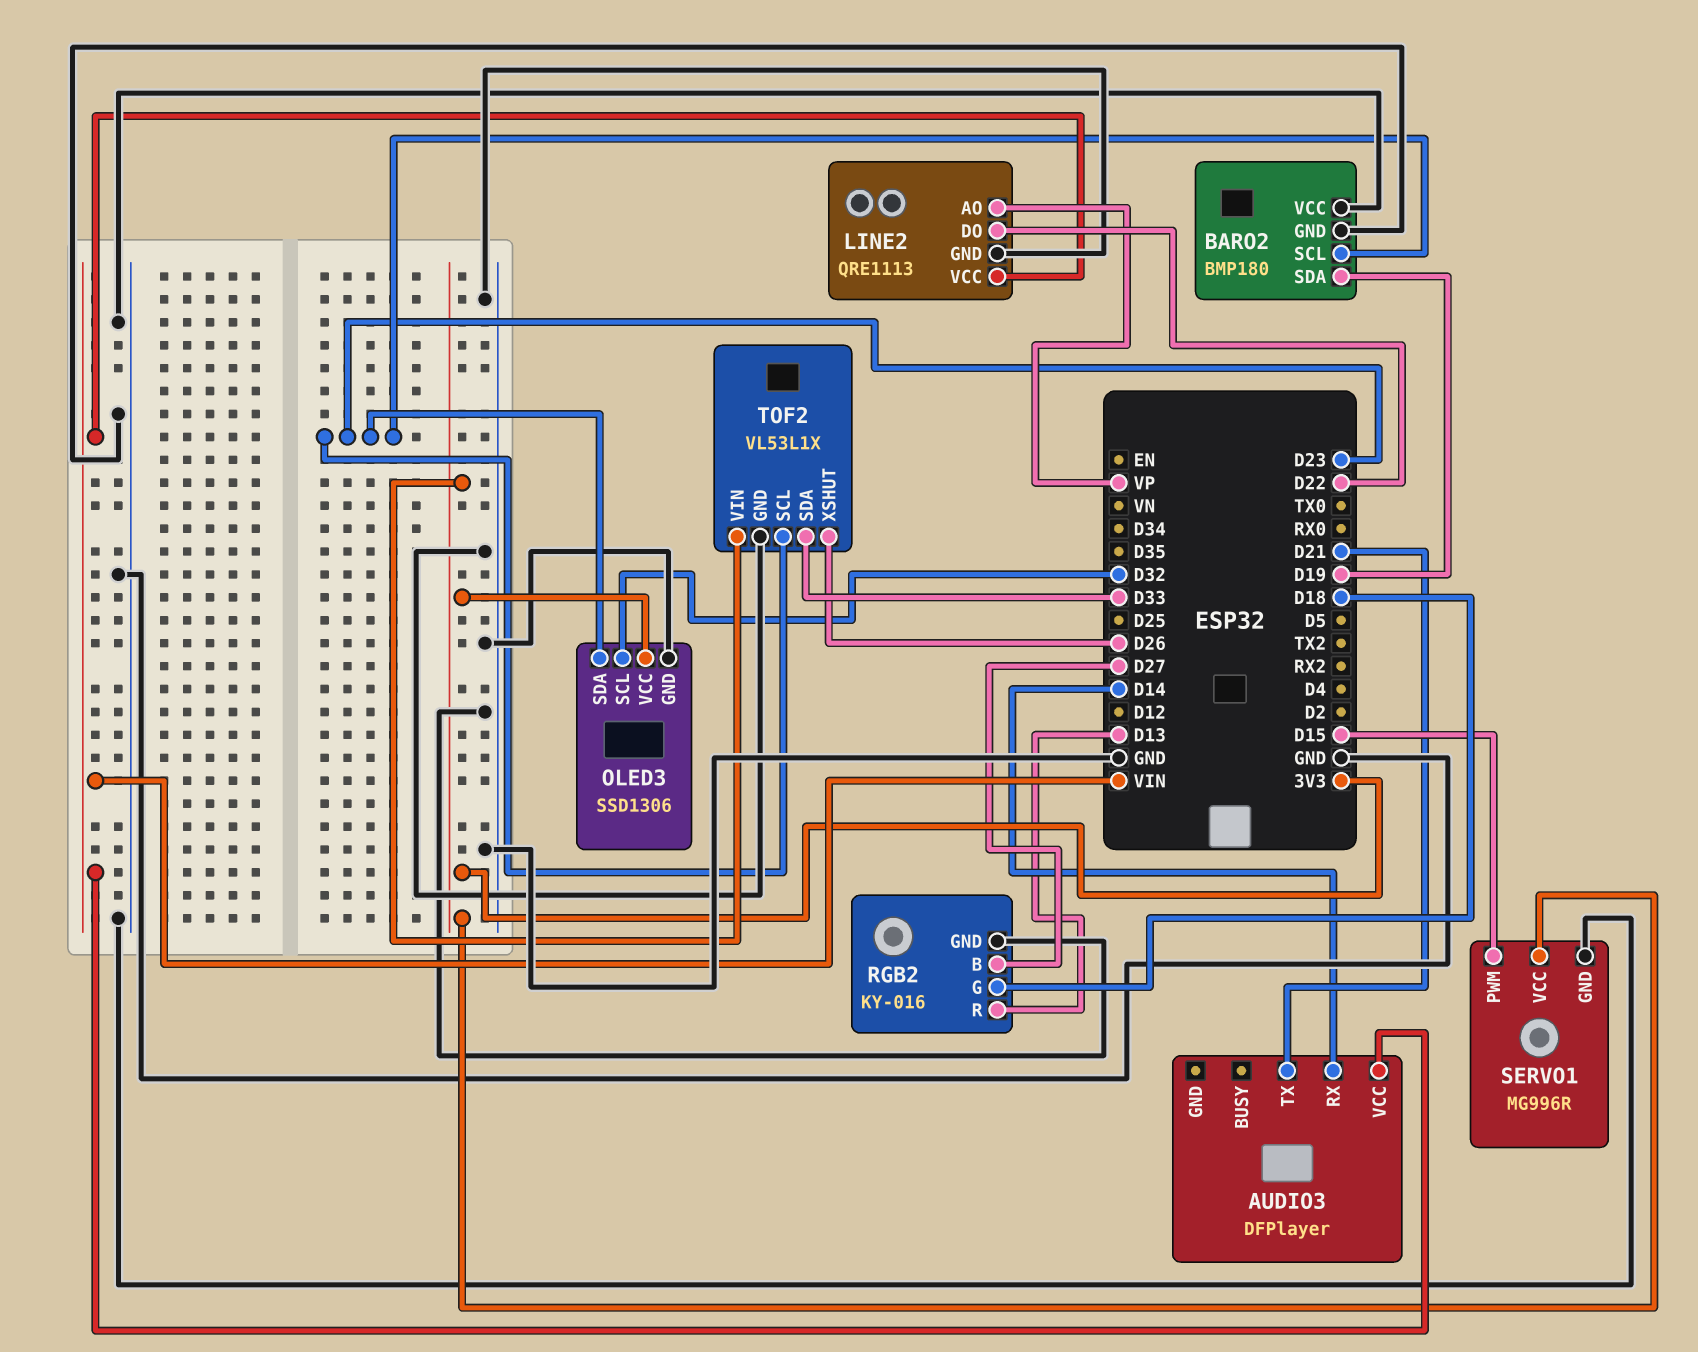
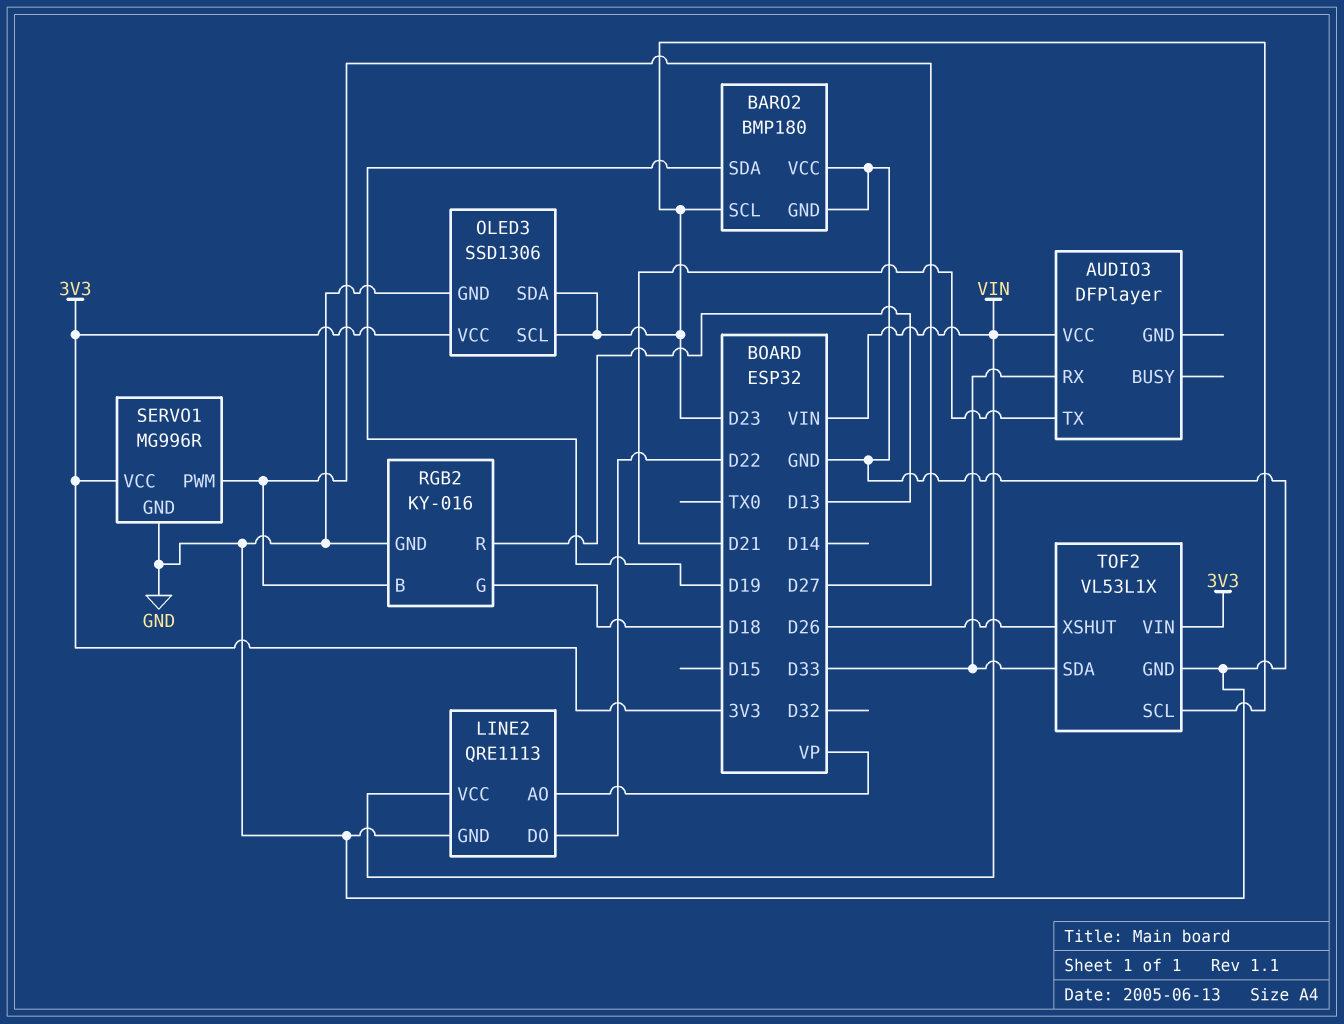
AUDIO3 pin RX: D14 -> D33
OLED3 pin SCL: D32 -> D23
SERVO1 pin PWM: D15 -> D27

